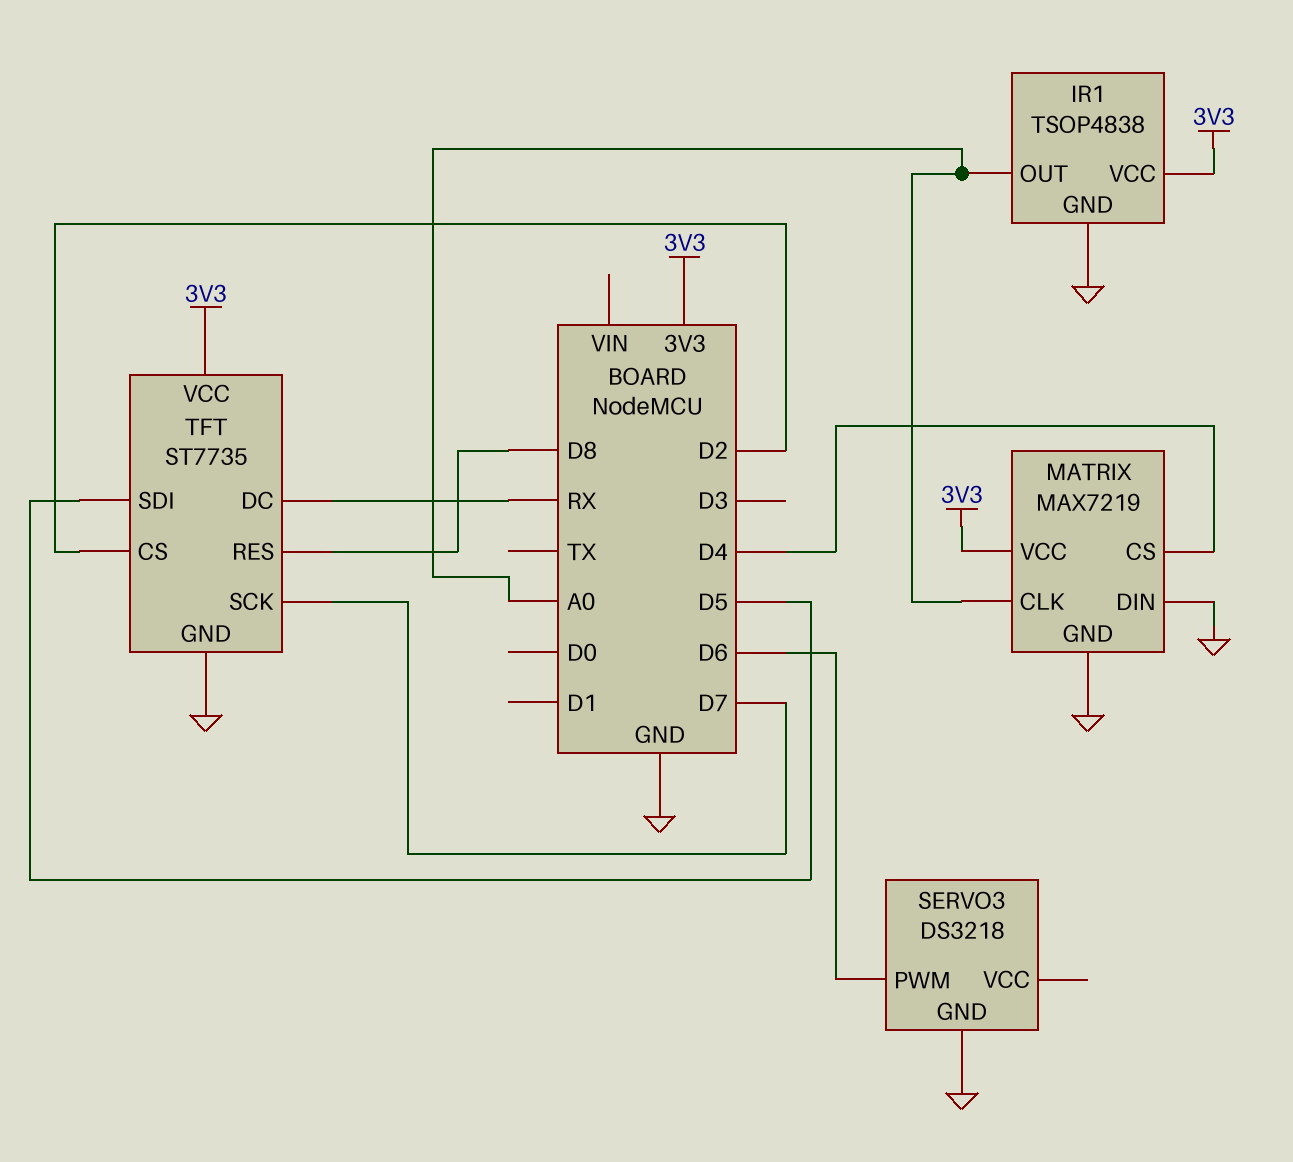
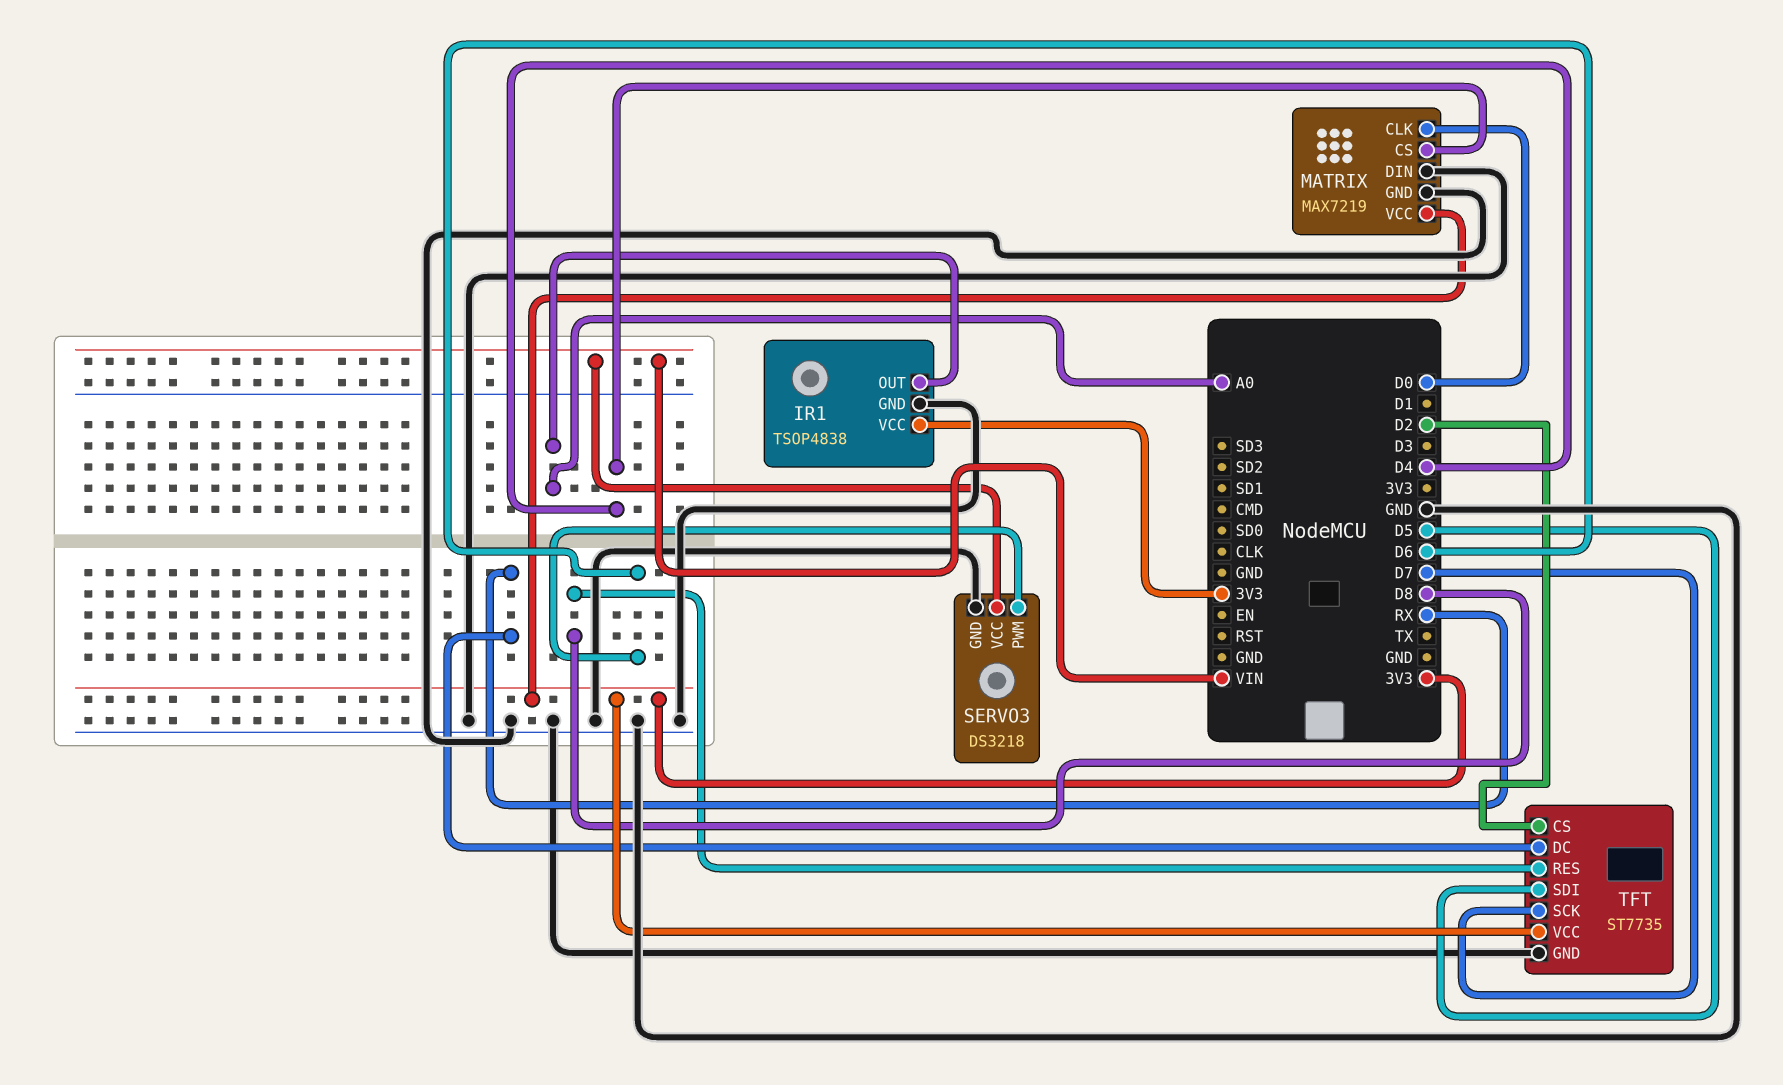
MATRIX pin CLK: A0 -> D0
SERVO3 pin VCC: none -> VIN

